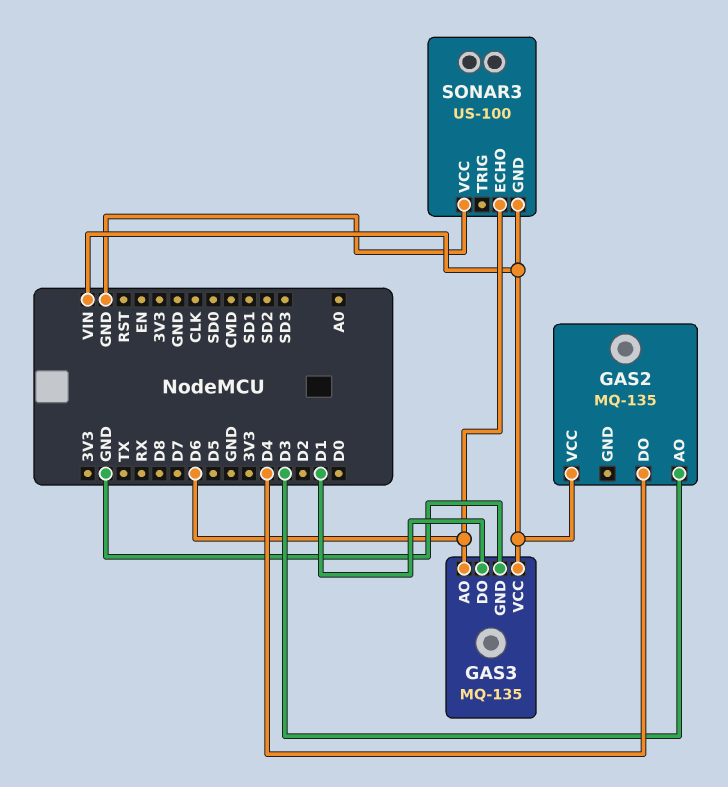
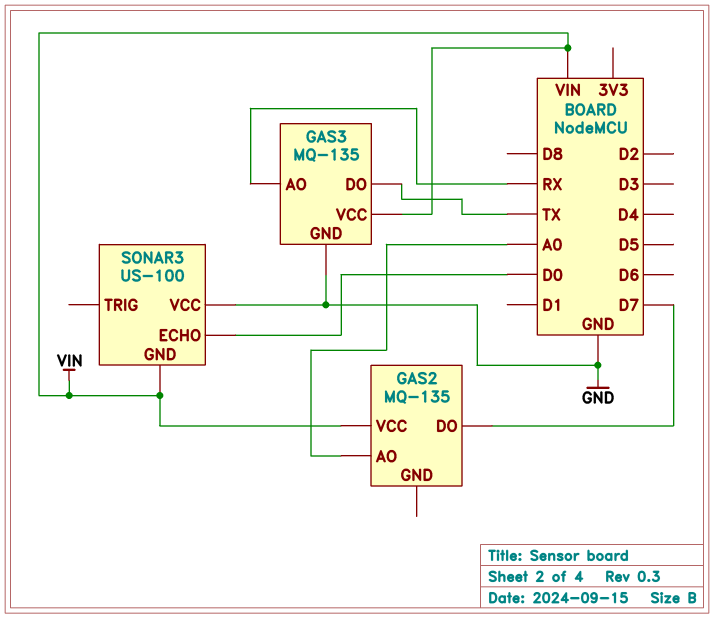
GAS2 pin AO: D3 -> A0
GAS2 pin DO: D4 -> D7
GAS3 pin AO: D6 -> RX
GAS3 pin DO: D1 -> TX
SONAR3 pin ECHO: D6 -> D0

